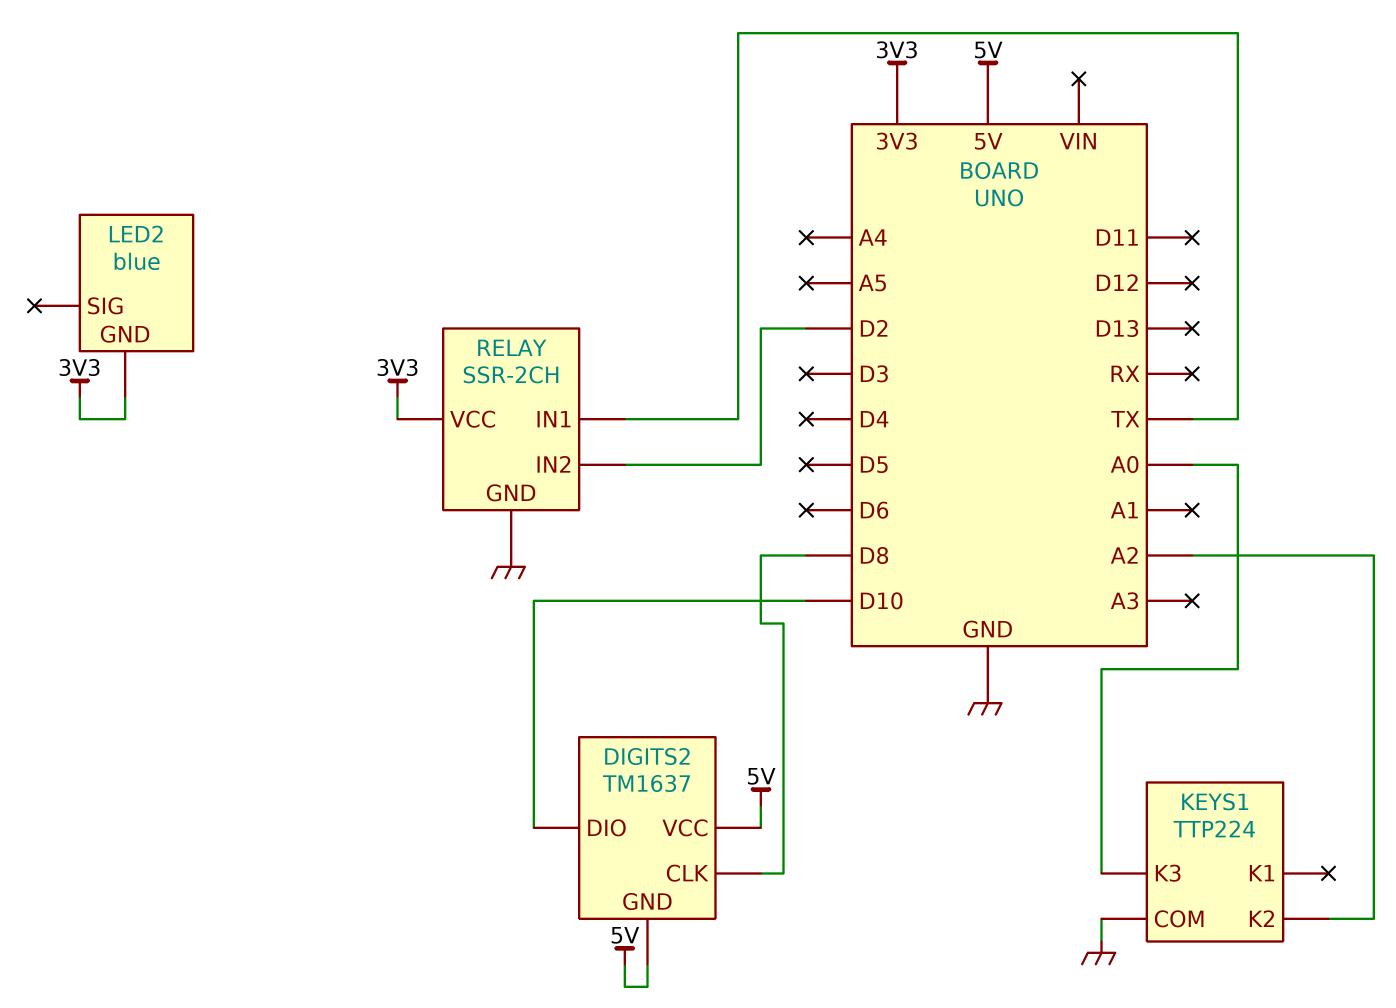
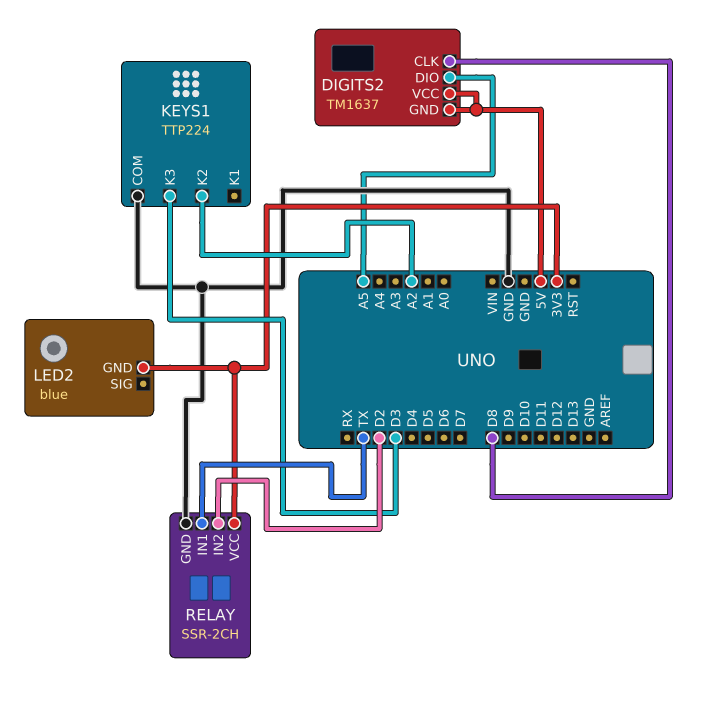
DIGITS2 pin DIO: D10 -> A5
KEYS1 pin K3: A0 -> D3

